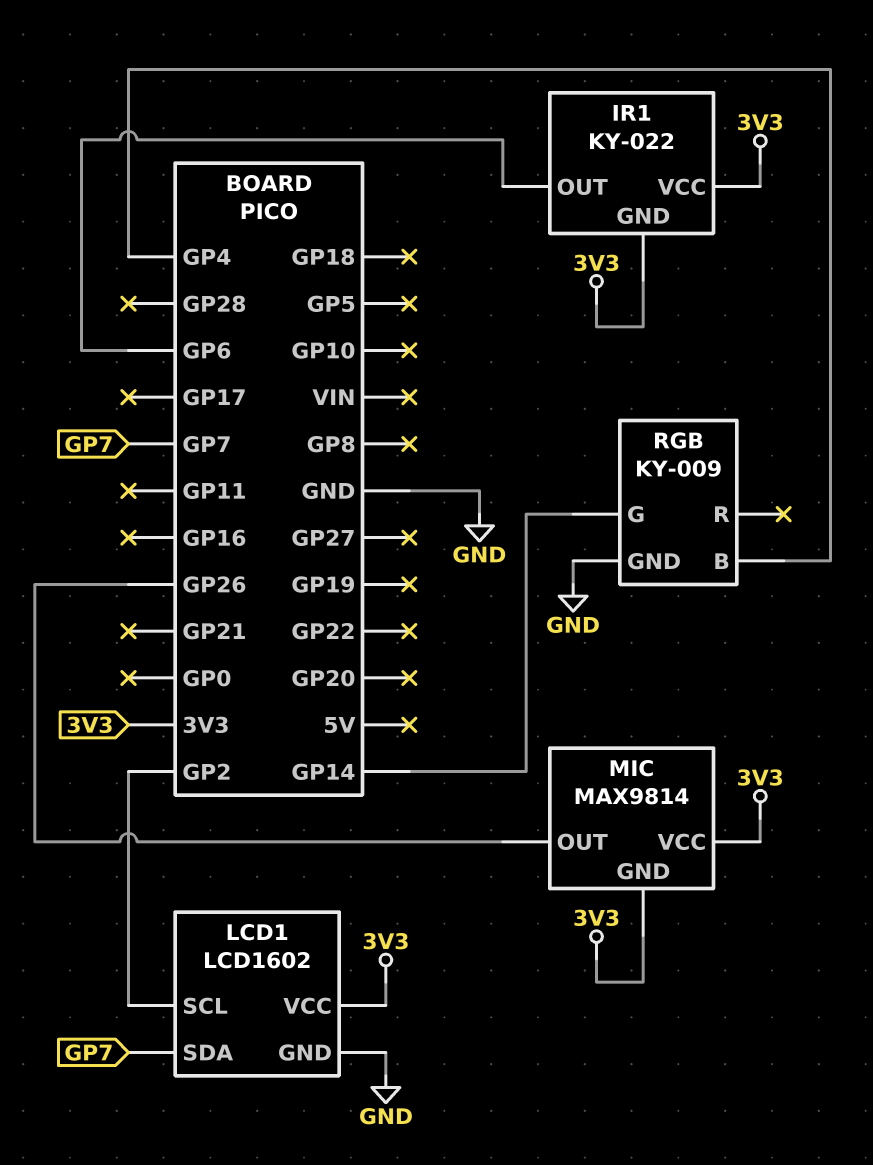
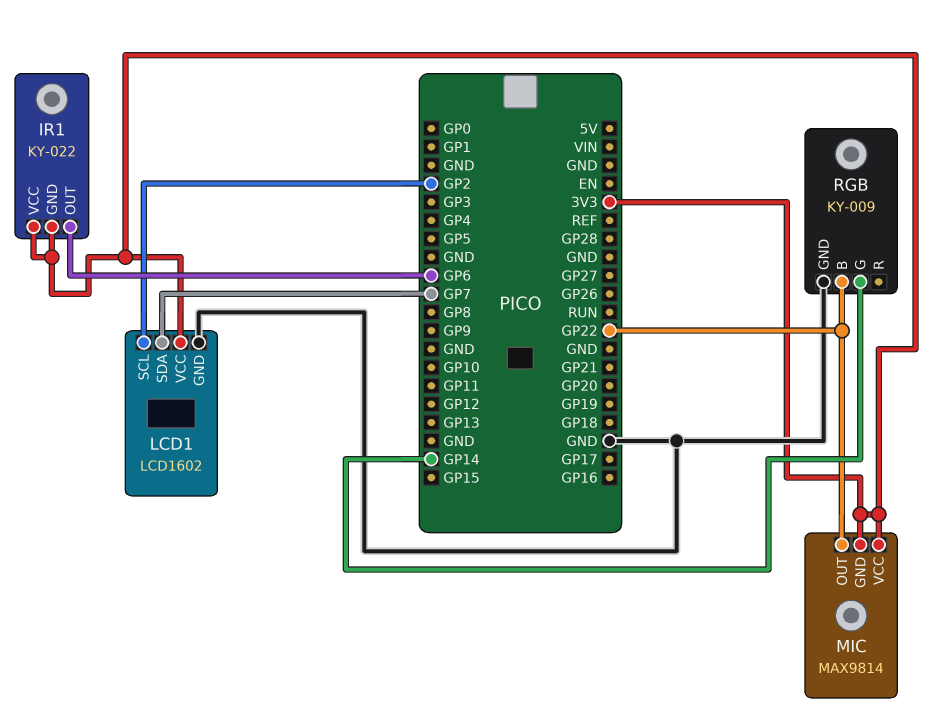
MIC pin OUT: GP26 -> GP22
RGB pin B: GP4 -> GP22

